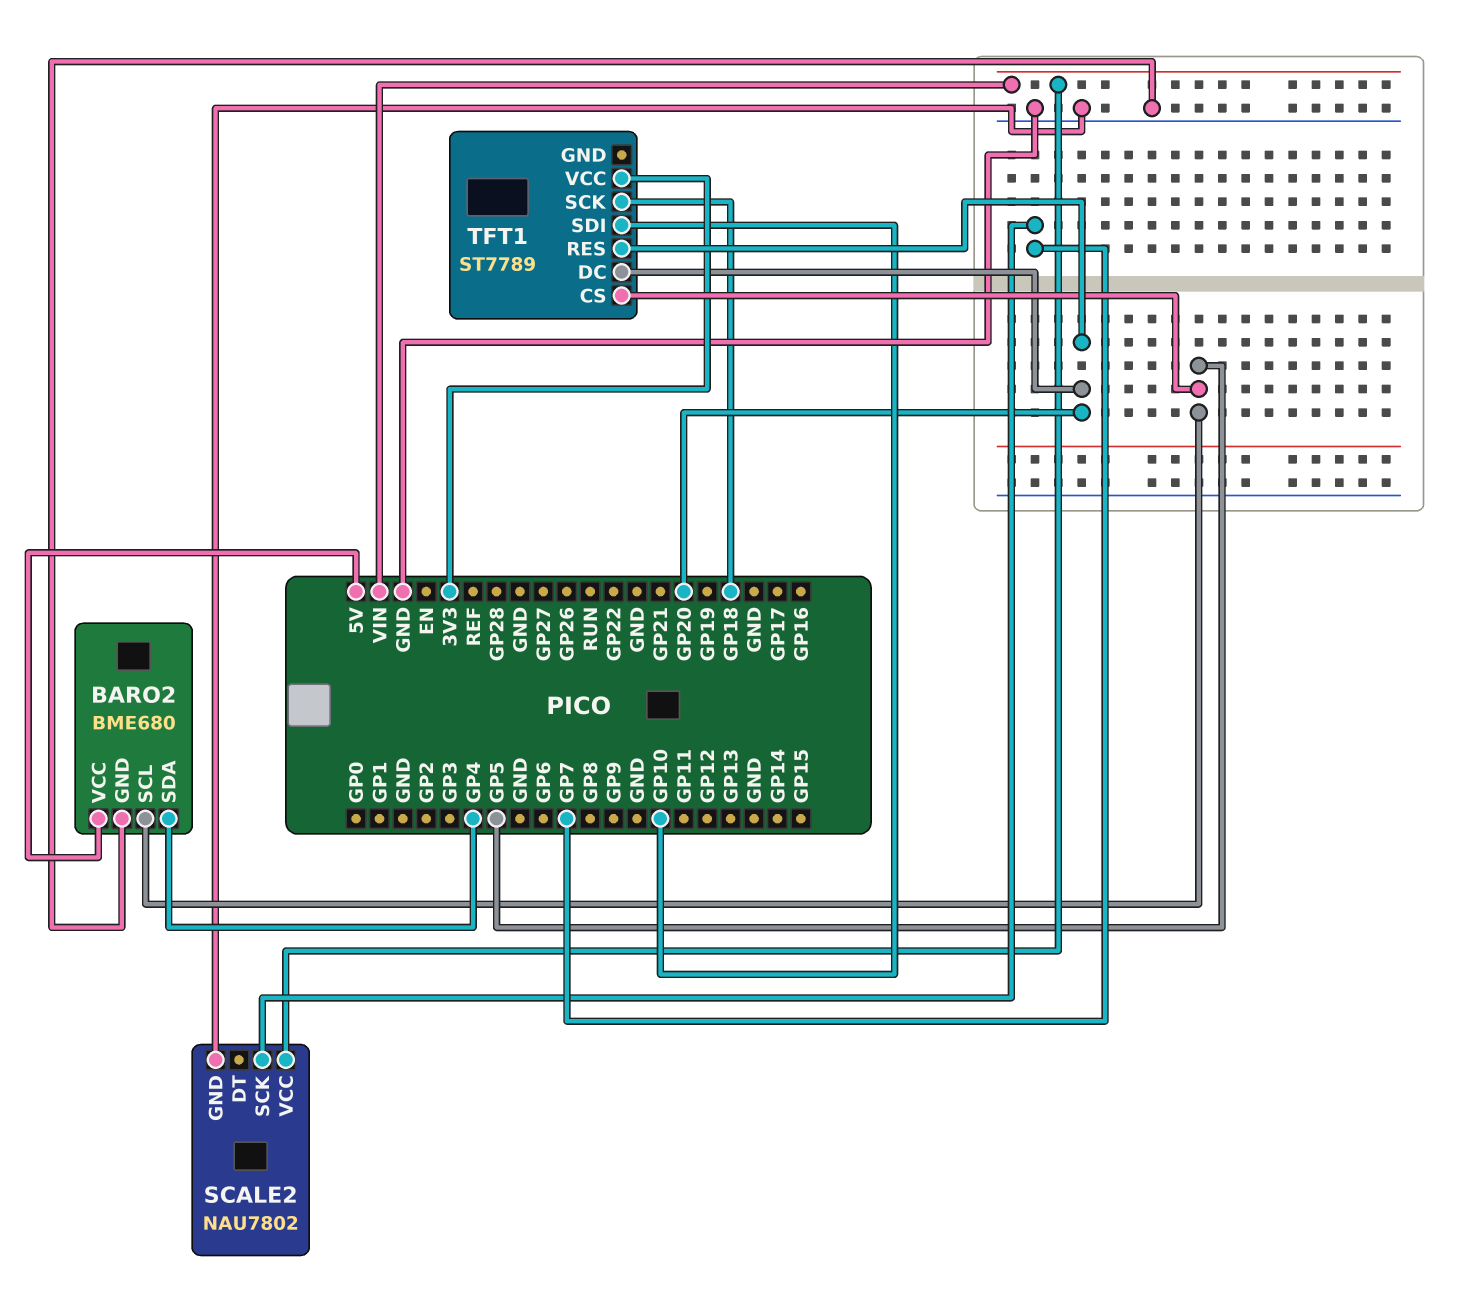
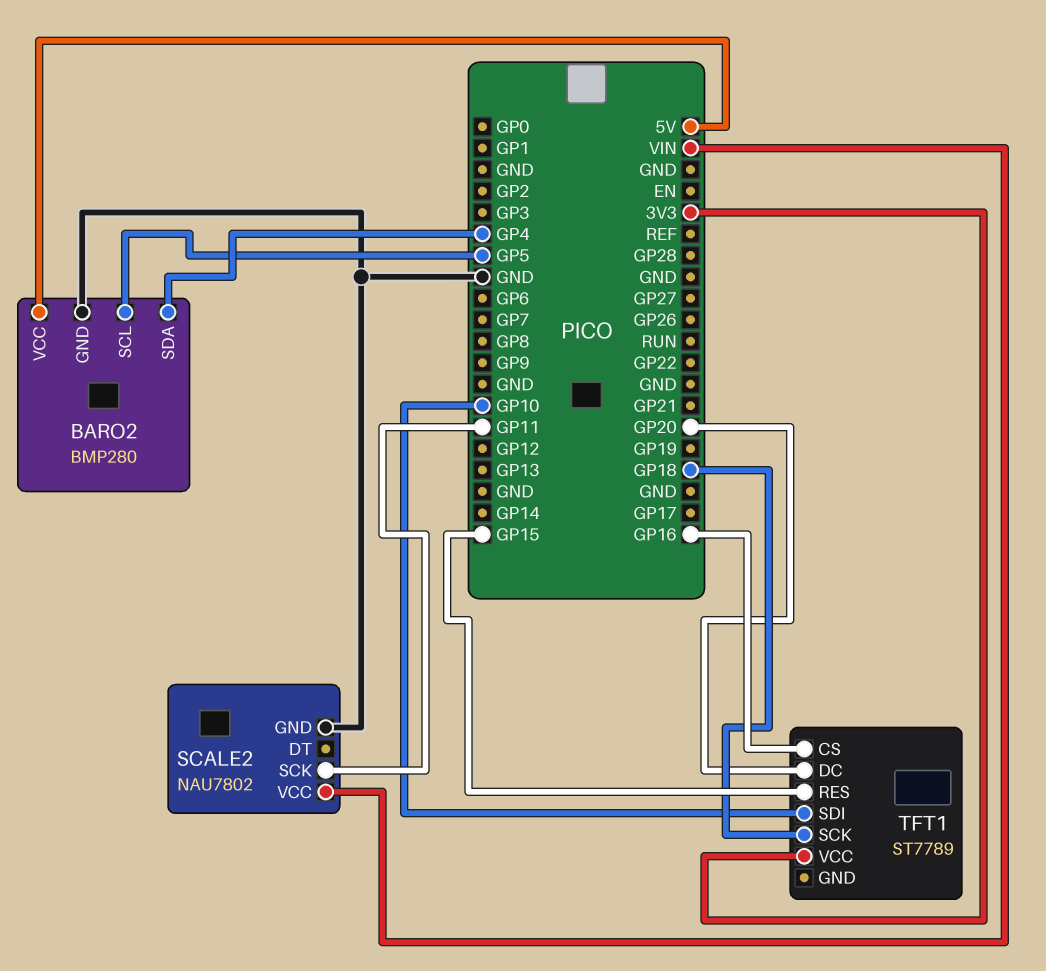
BARO2: BME680 -> BMP280
SCALE2 pin SCK: GP7 -> GP11
TFT1 pin CS: GP5 -> GP16
TFT1 pin RES: GP20 -> GP15

